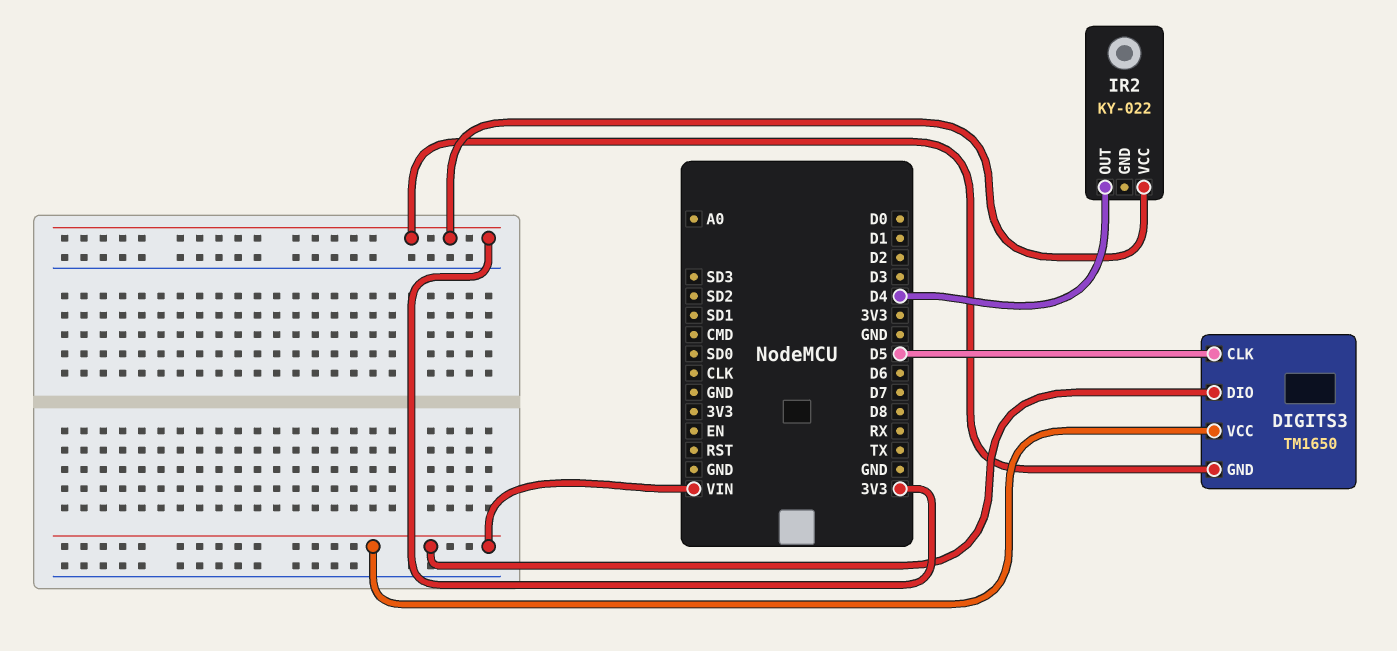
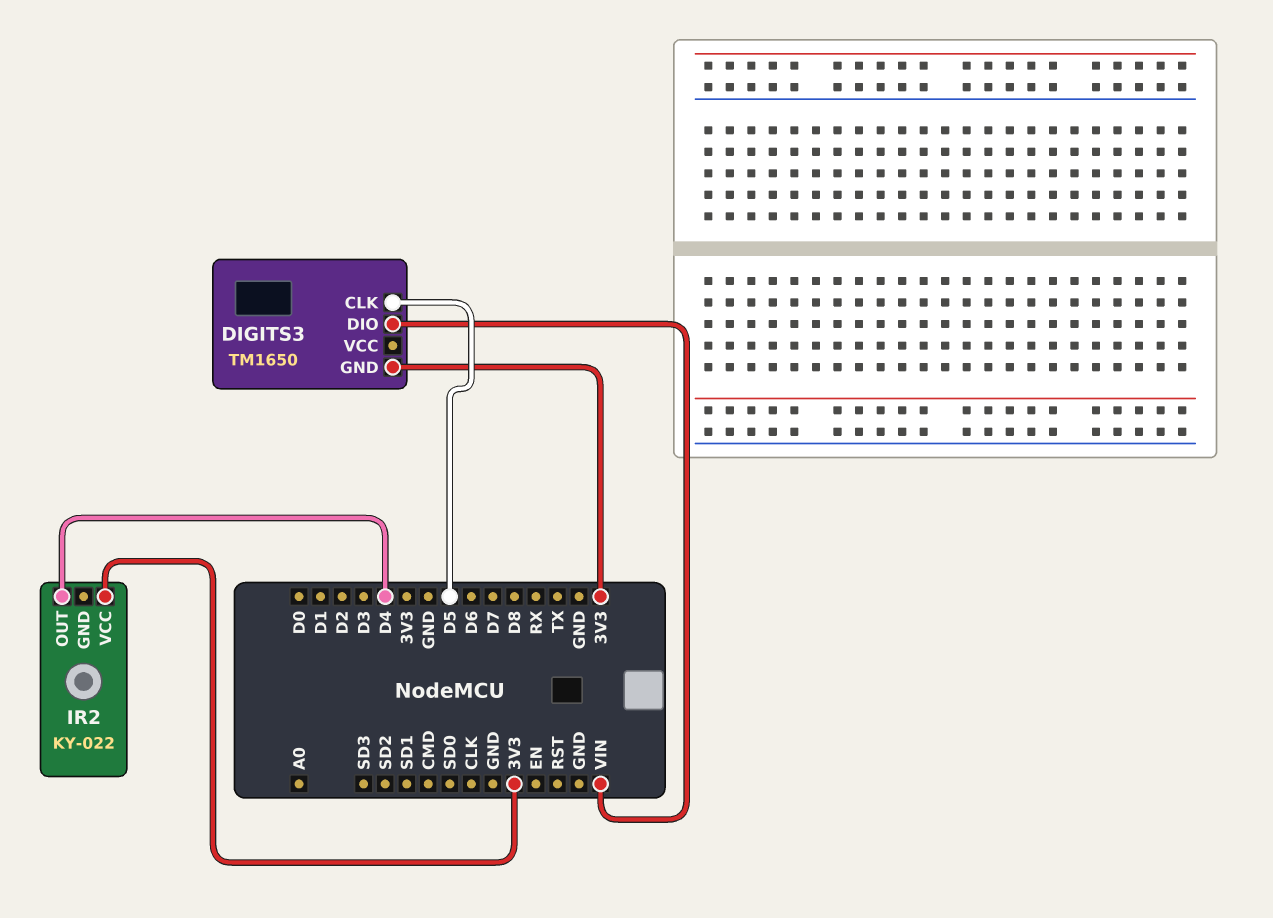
DIGITS3 pin VCC: VIN -> none

